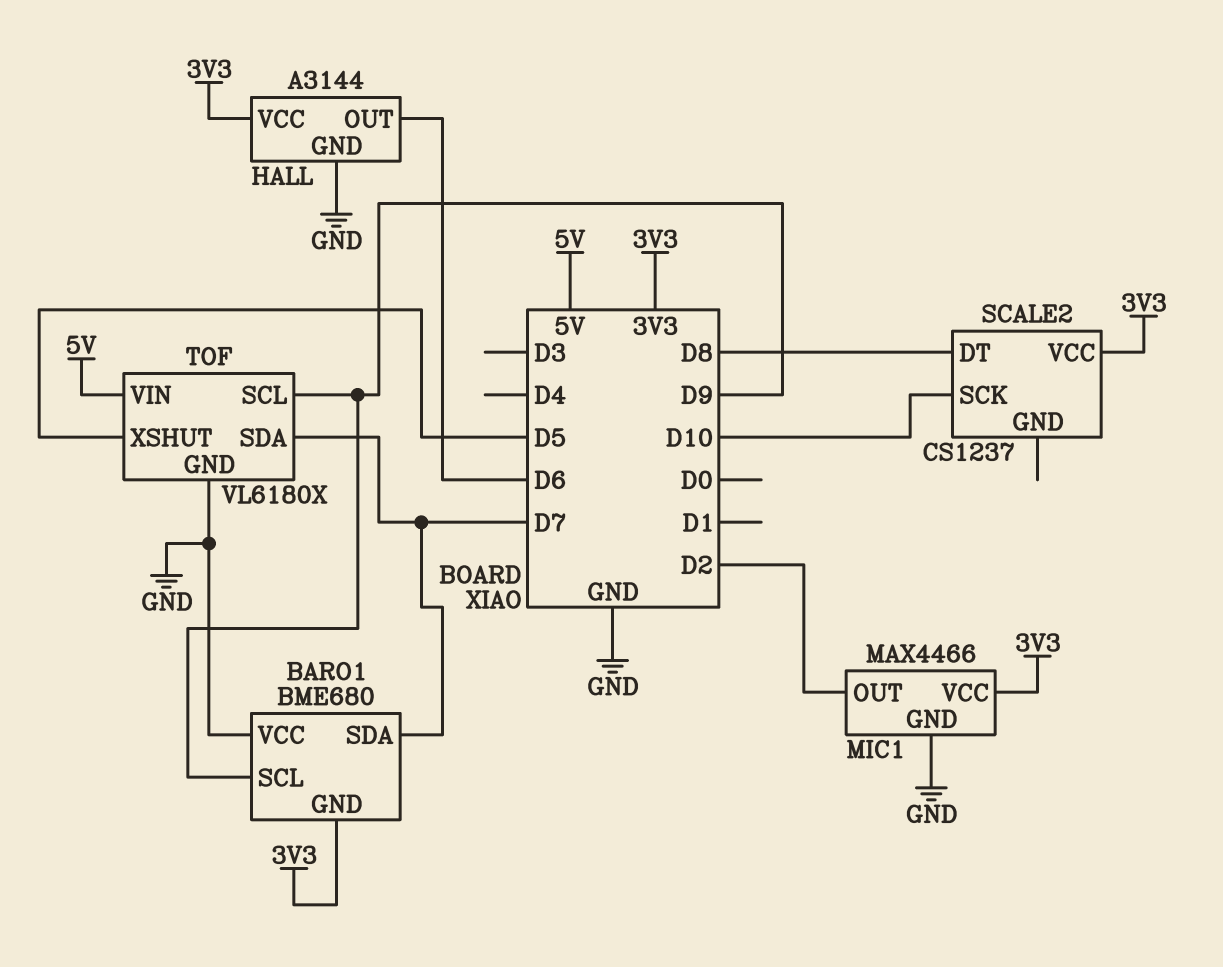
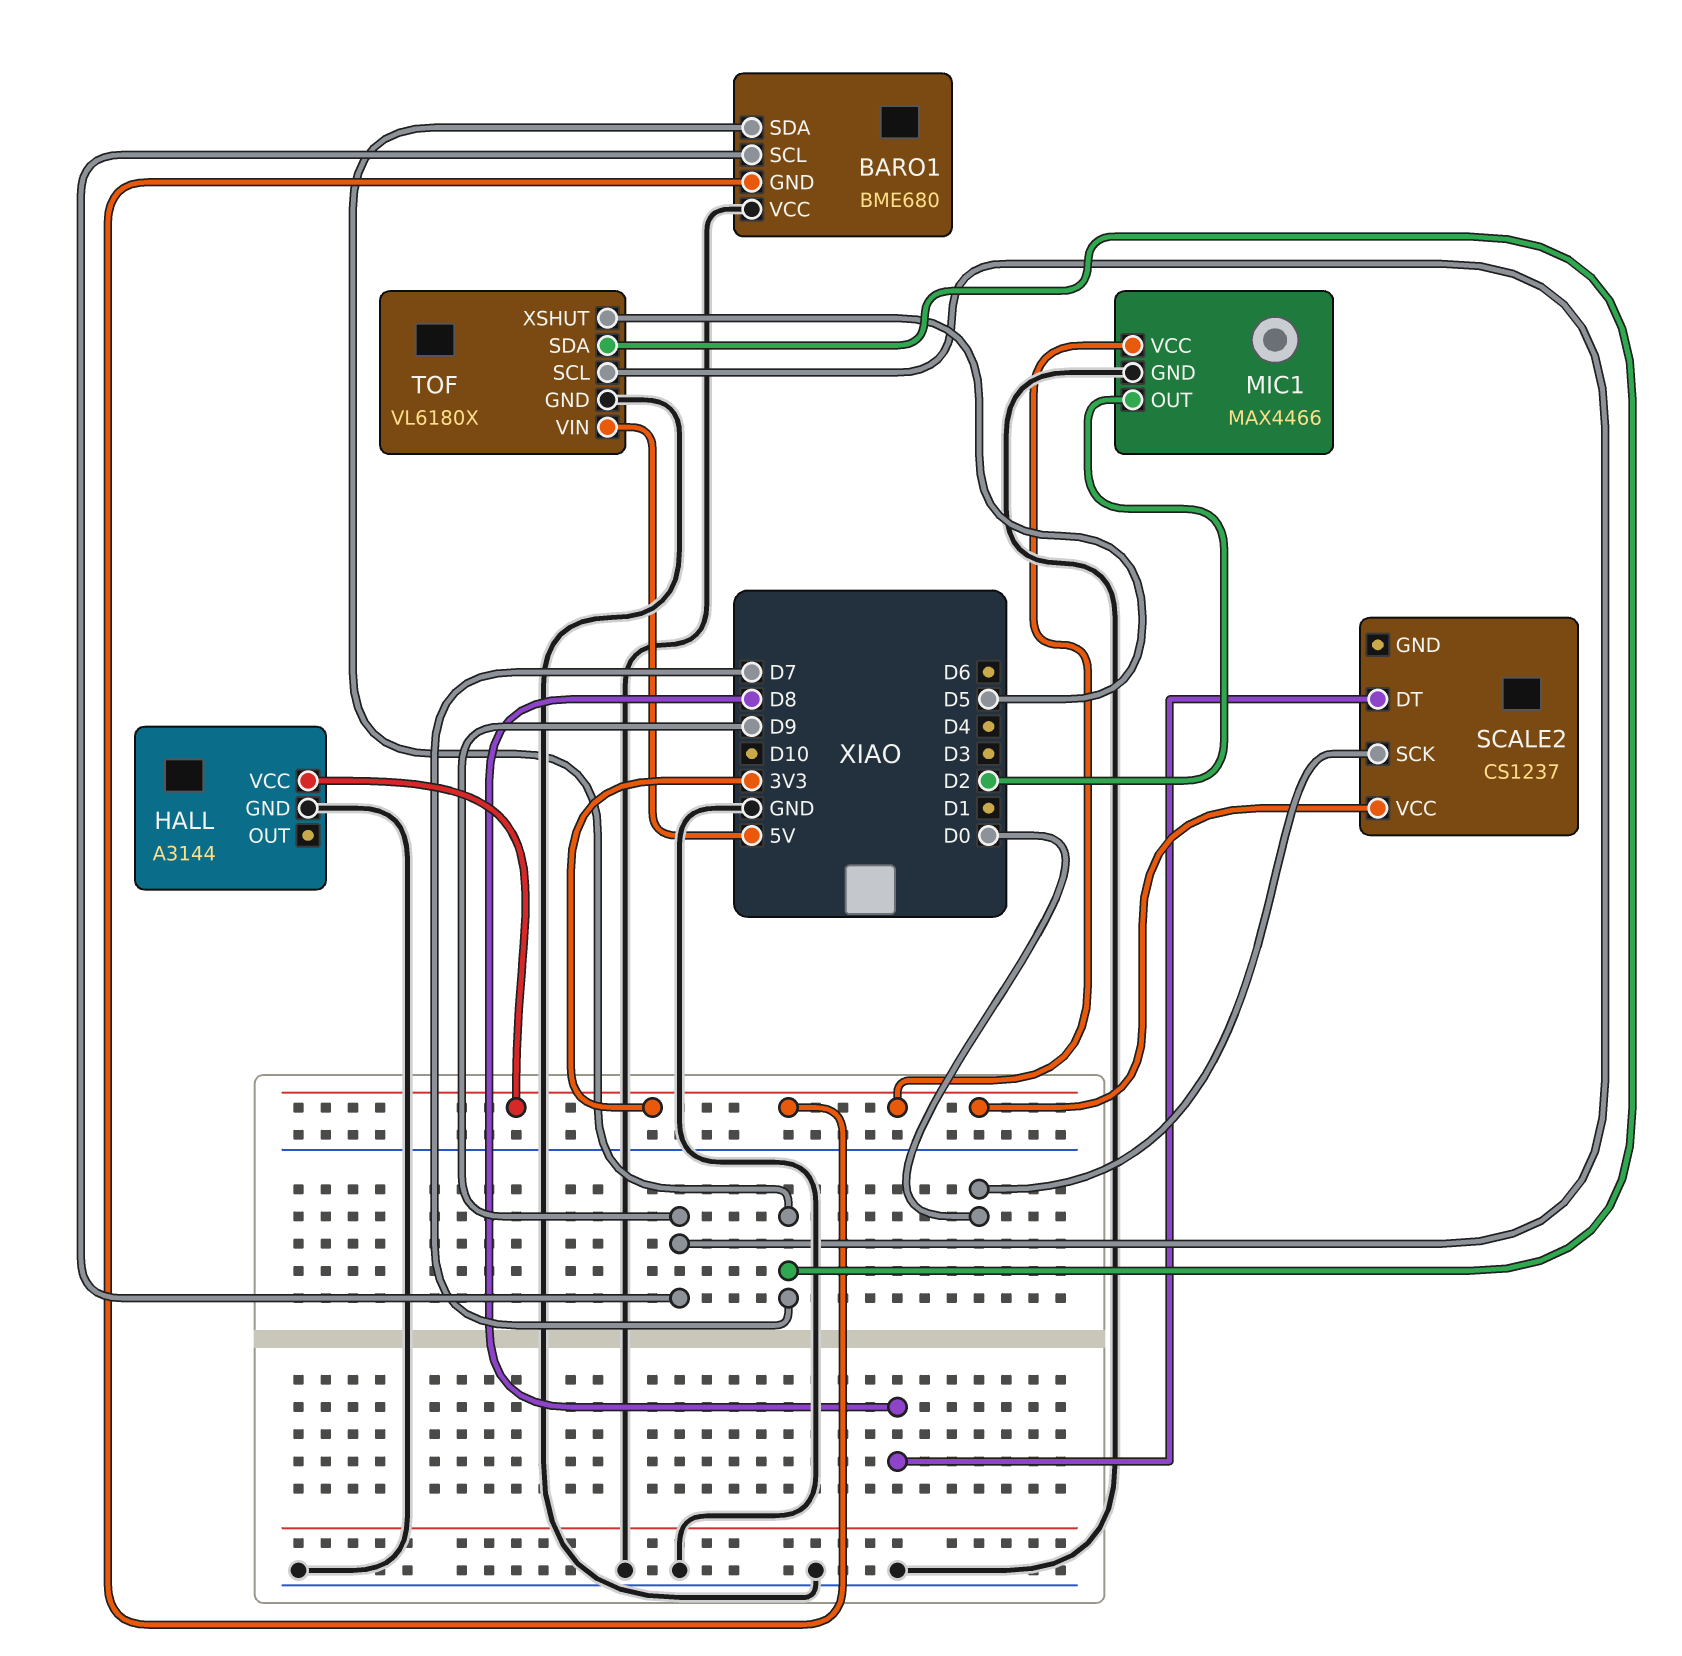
HALL pin OUT: D6 -> none
SCALE2 pin SCK: D10 -> D0

